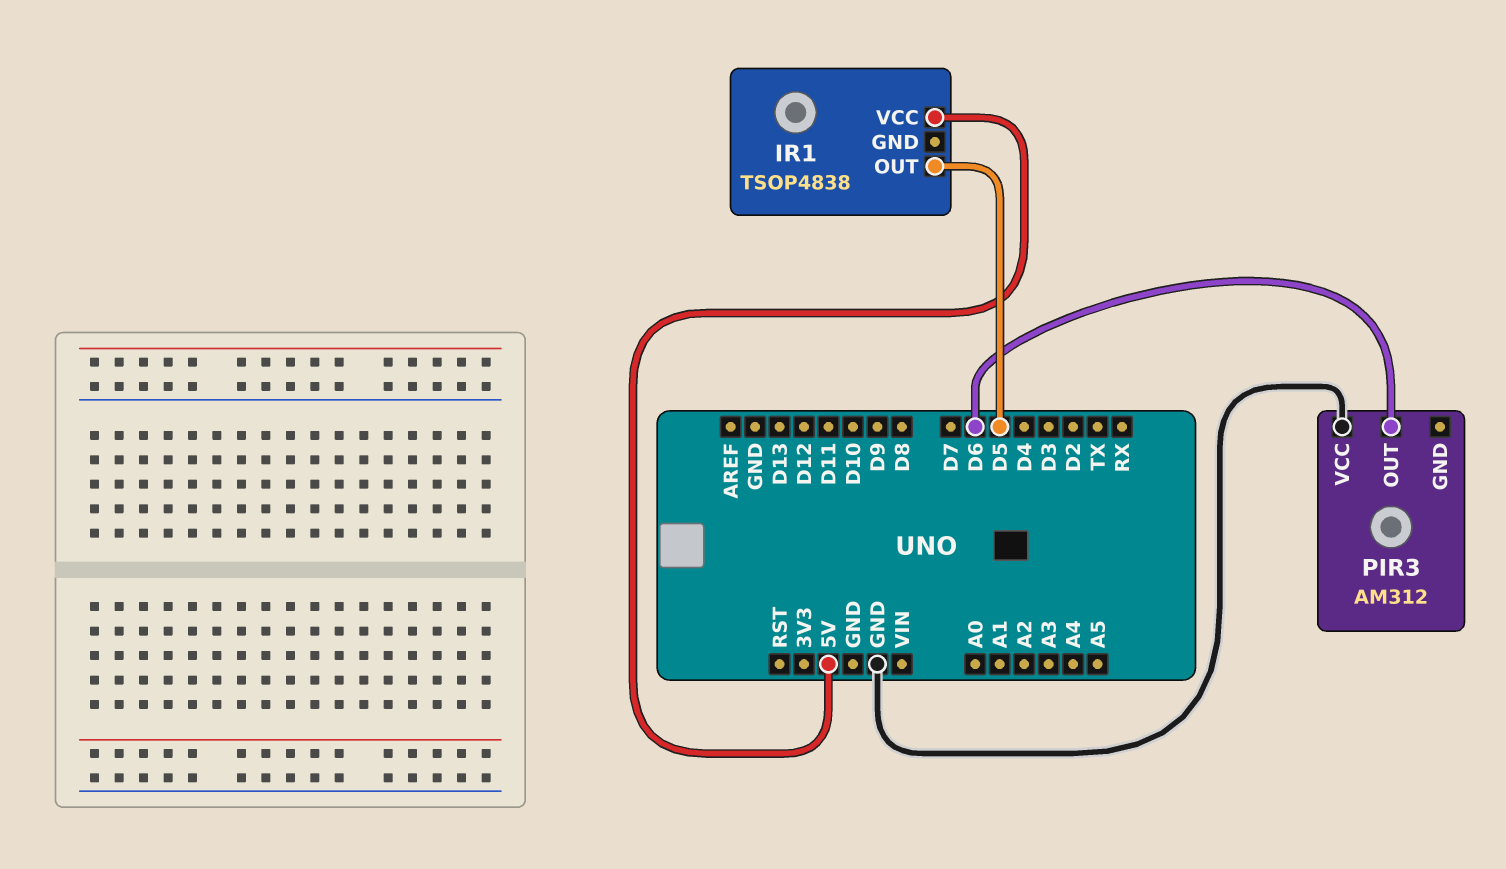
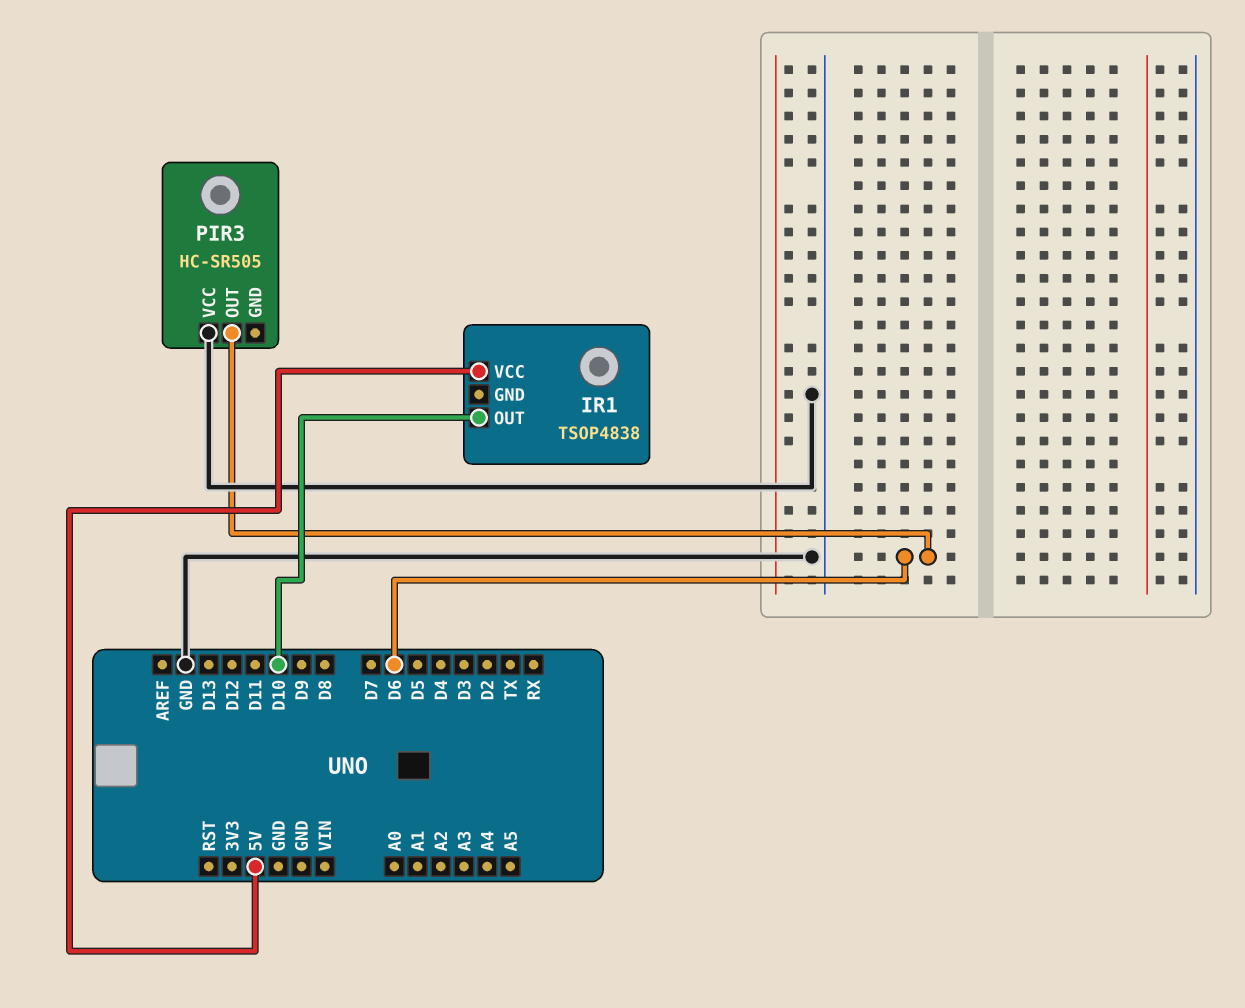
IR1 pin OUT: D5 -> D10
PIR3: AM312 -> HC-SR505

